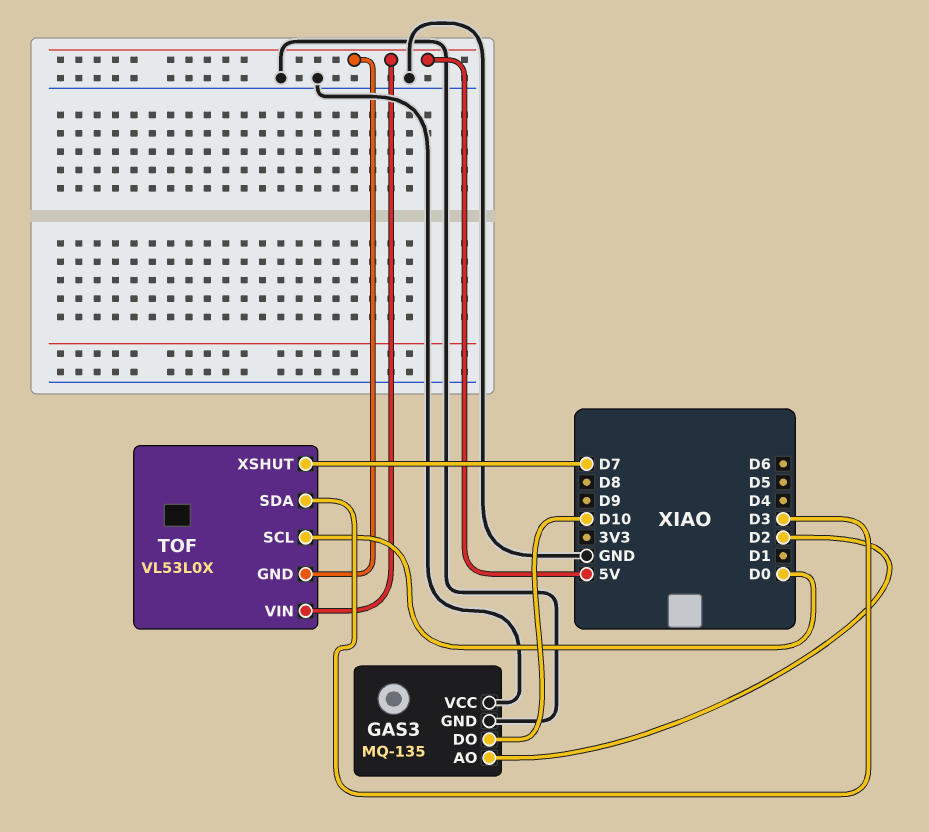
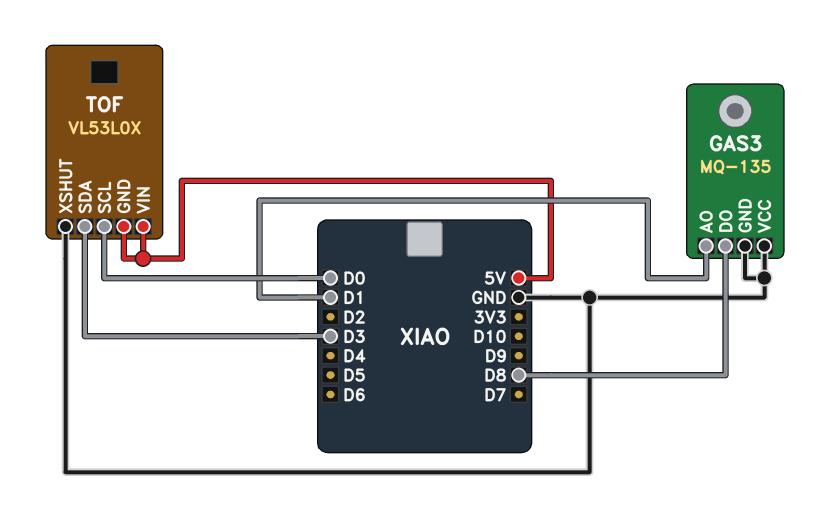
GAS3 pin AO: D2 -> D1
GAS3 pin DO: D10 -> D8
TOF pin XSHUT: D7 -> GND

